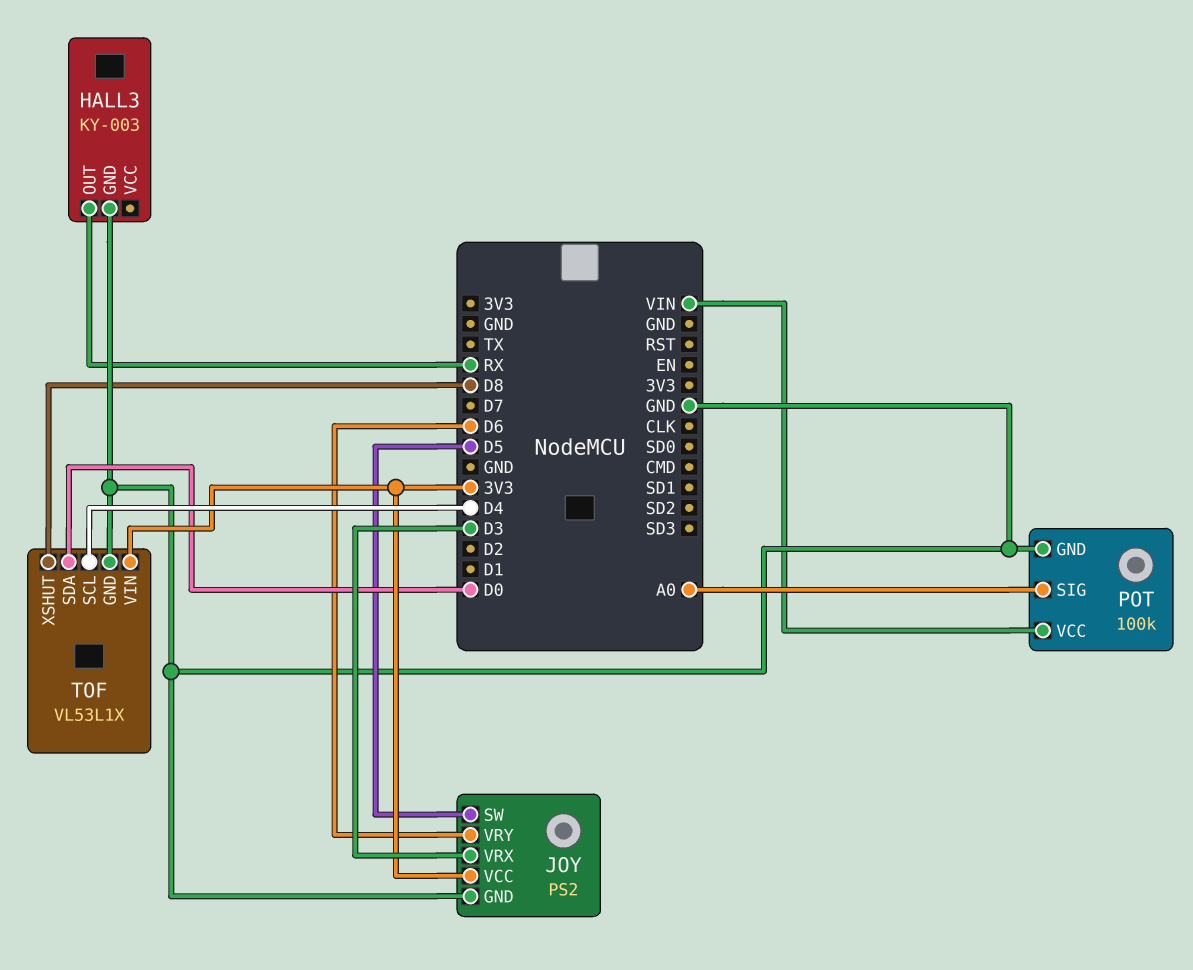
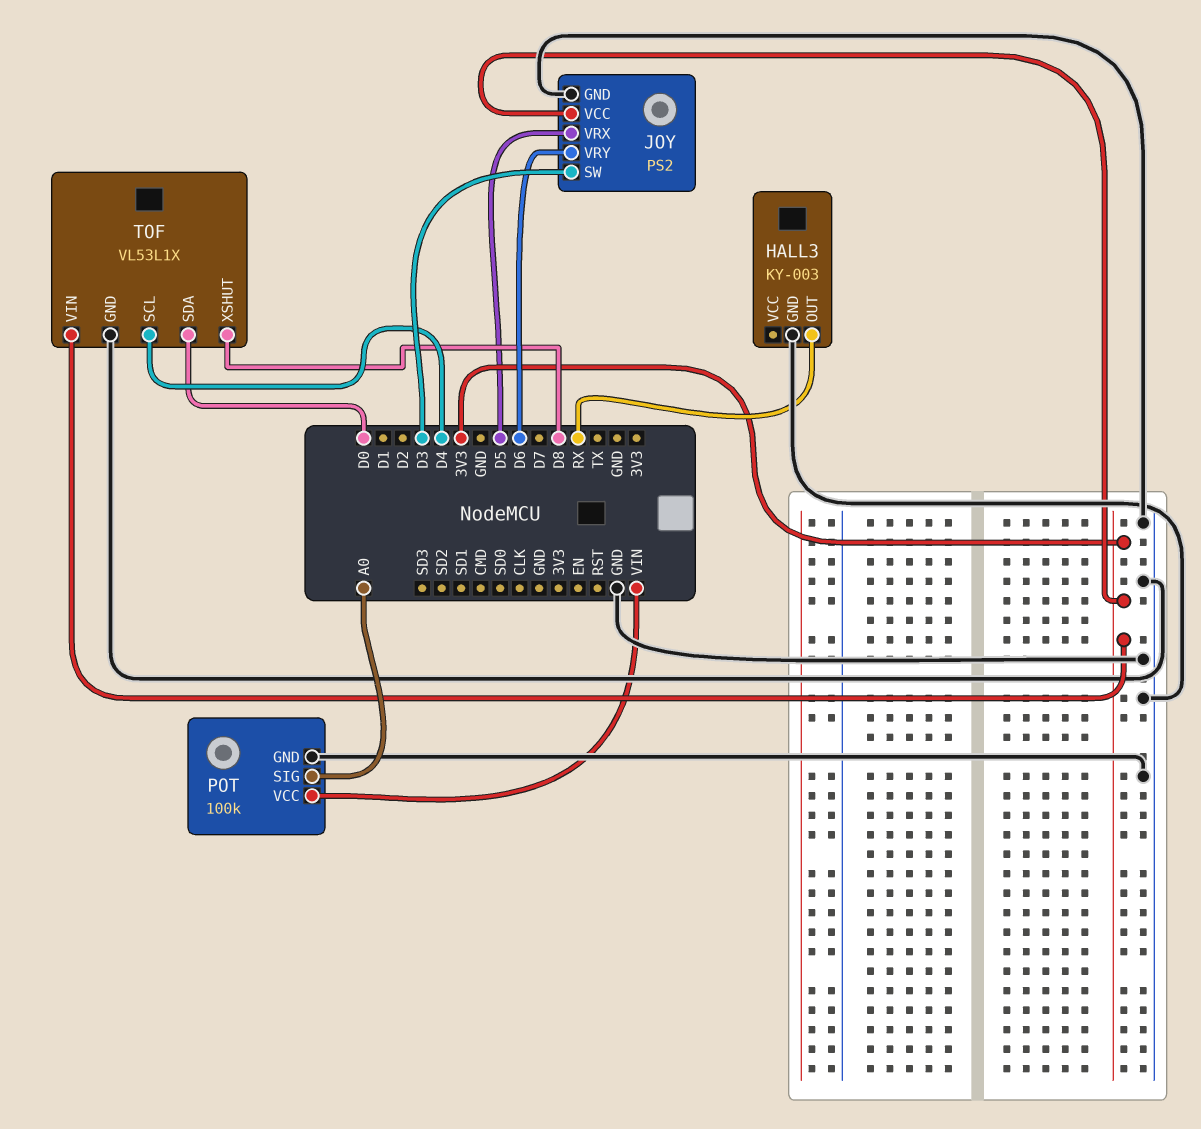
JOY pin SW: D5 -> D3
JOY pin VRX: D3 -> D5

